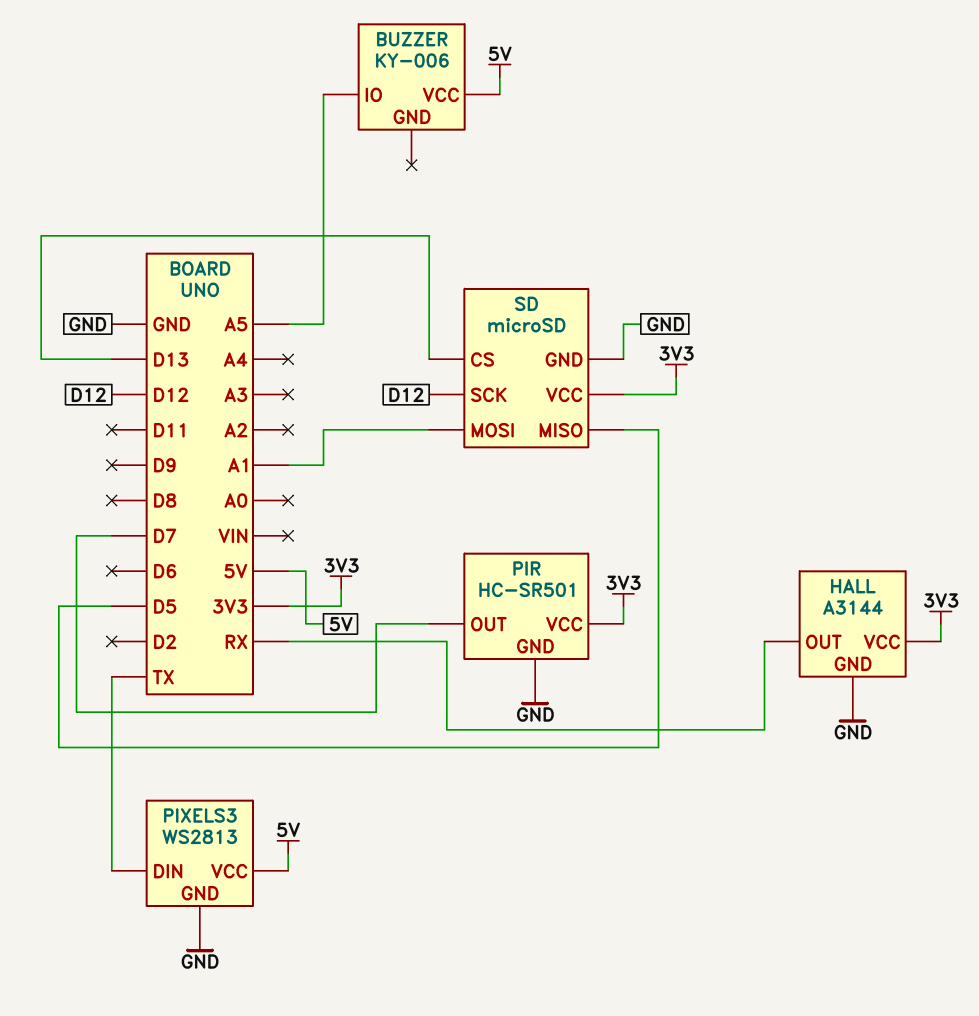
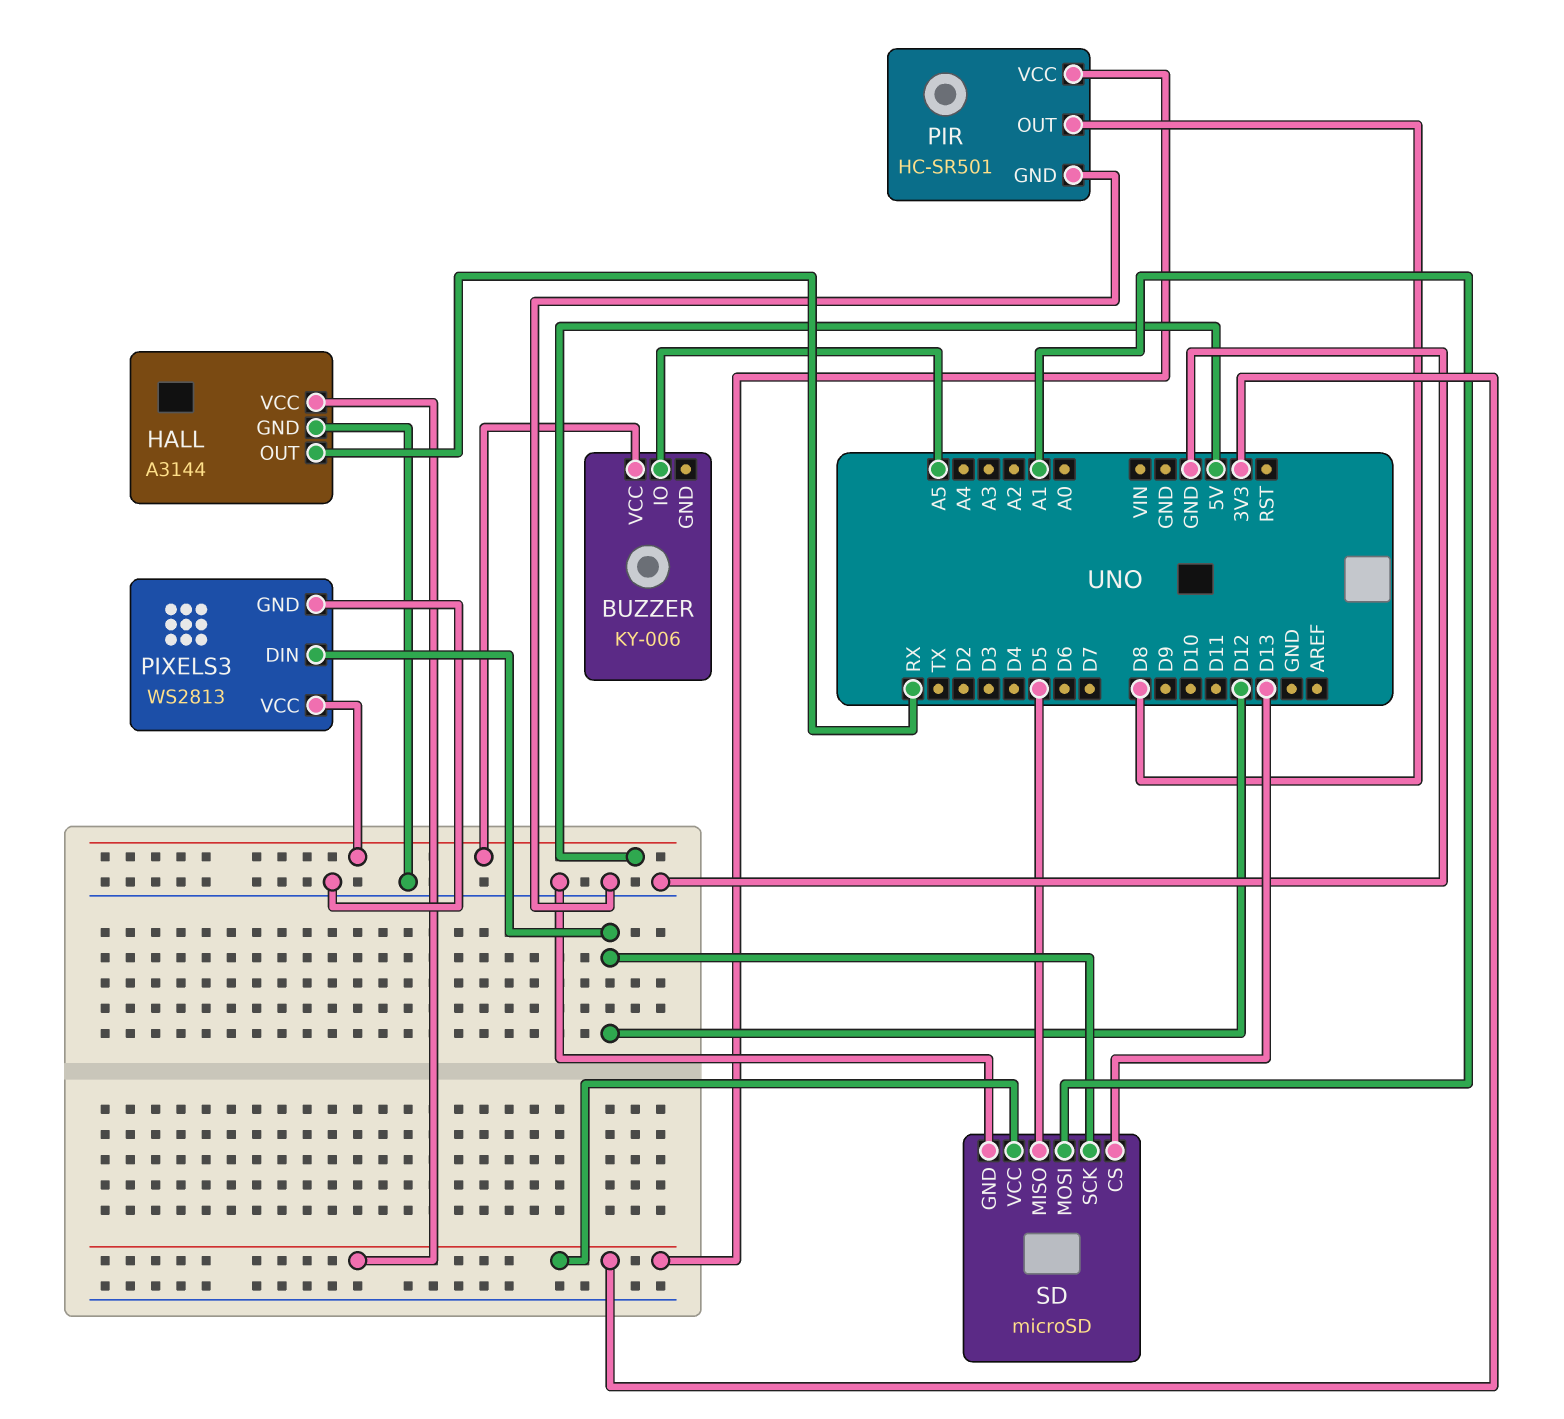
PIR pin OUT: D7 -> D8
PIXELS3 pin DIN: TX -> D12

